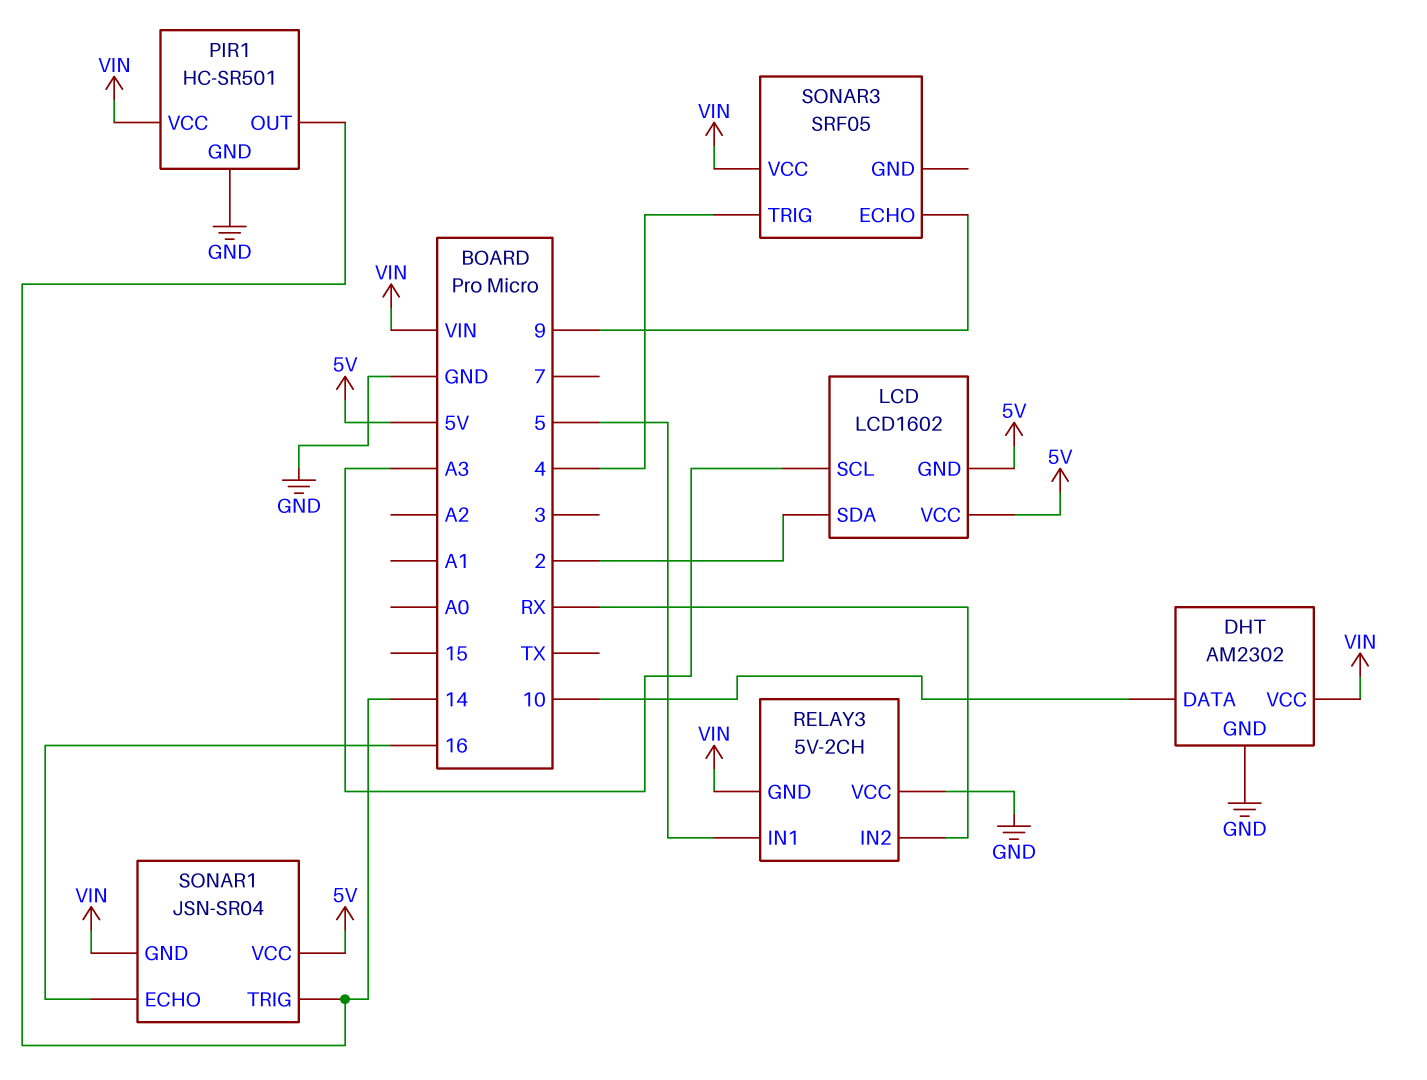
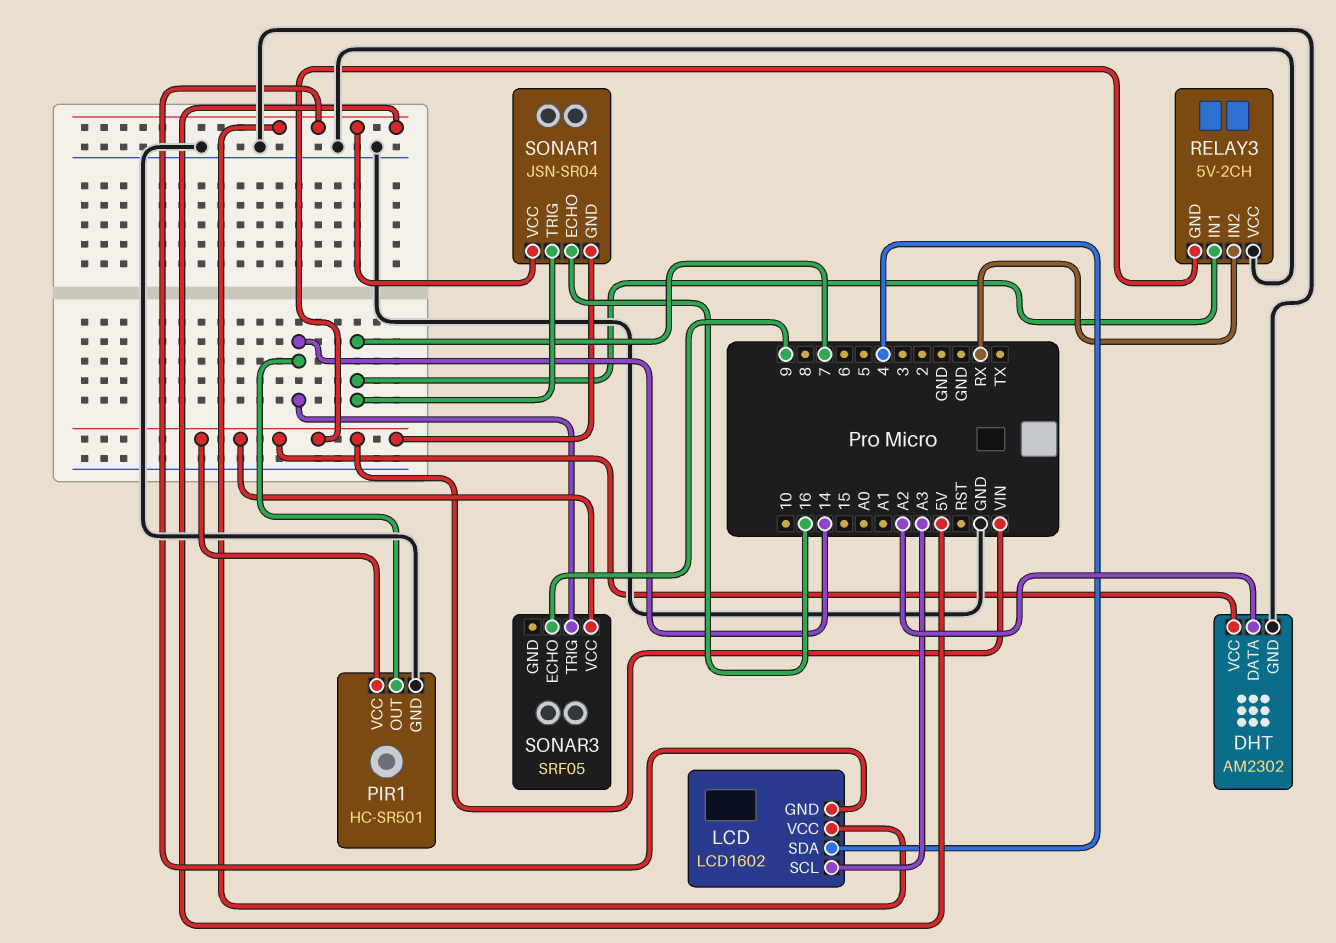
DHT pin DATA: 10 -> A2
LCD pin SDA: 2 -> 4
RELAY3 pin IN1: 5 -> 7
SONAR1 pin TRIG: 14 -> 7
SONAR3 pin TRIG: 4 -> 14

